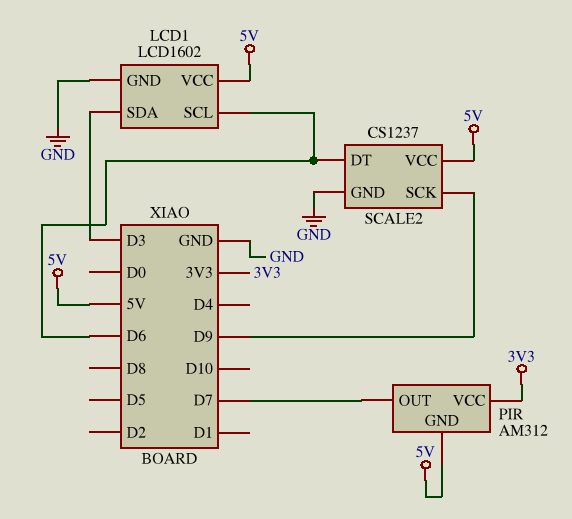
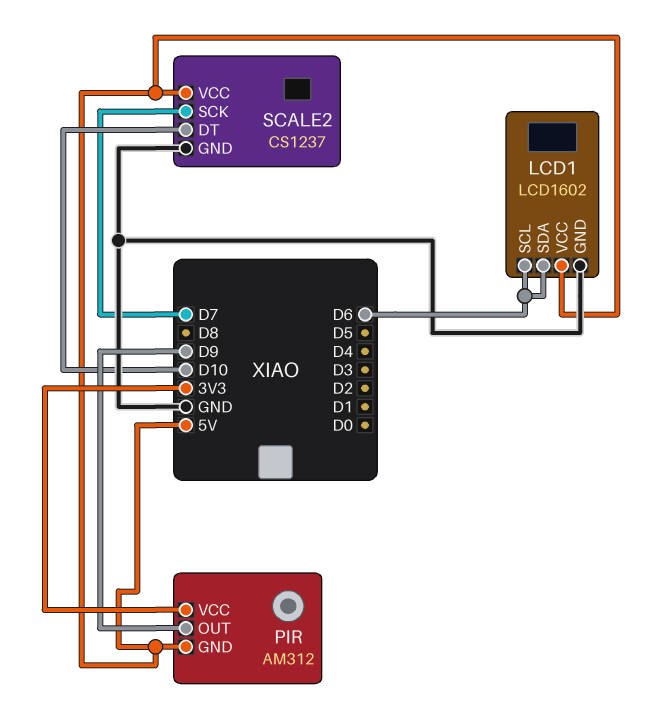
LCD1 pin SDA: D3 -> D6
PIR pin OUT: D7 -> D9
SCALE2 pin DT: D6 -> D10
SCALE2 pin SCK: D9 -> D7

